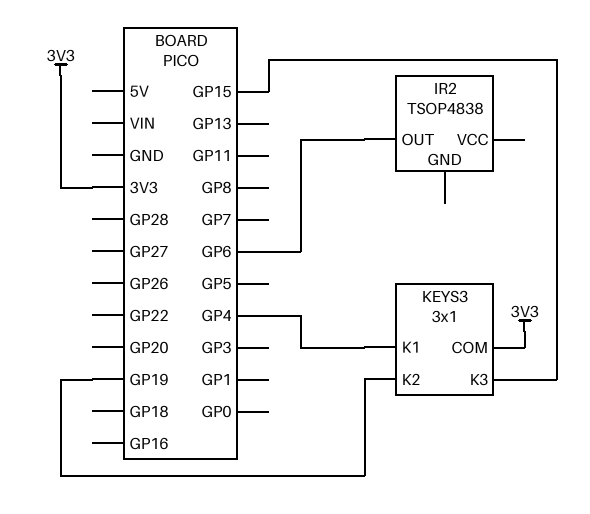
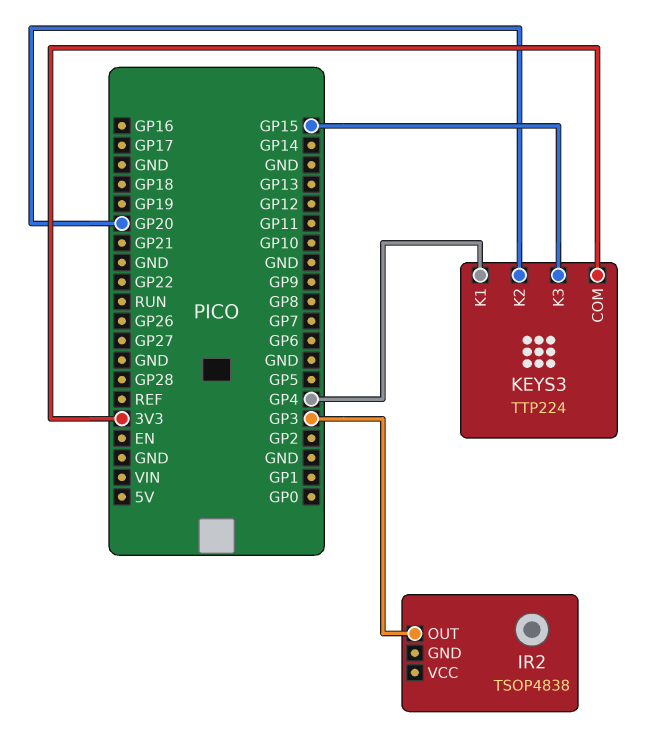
IR2 pin OUT: GP6 -> GP3
KEYS3: 3x1 -> TTP224
KEYS3 pin K2: GP19 -> GP20

